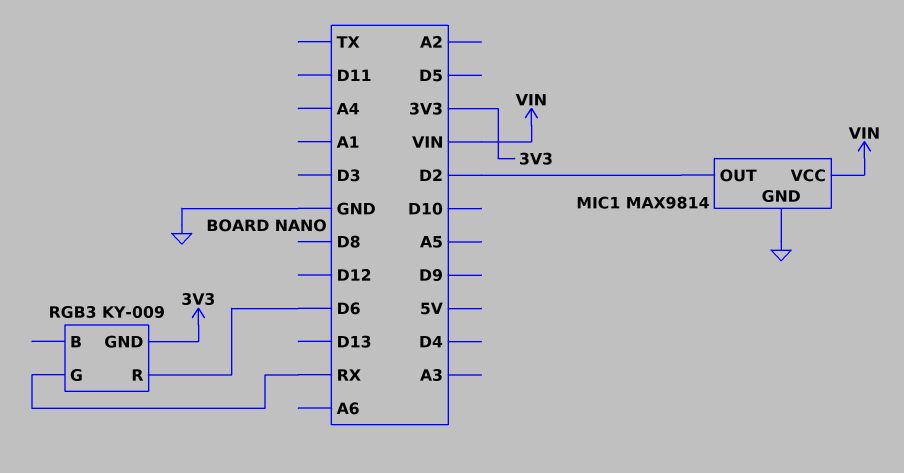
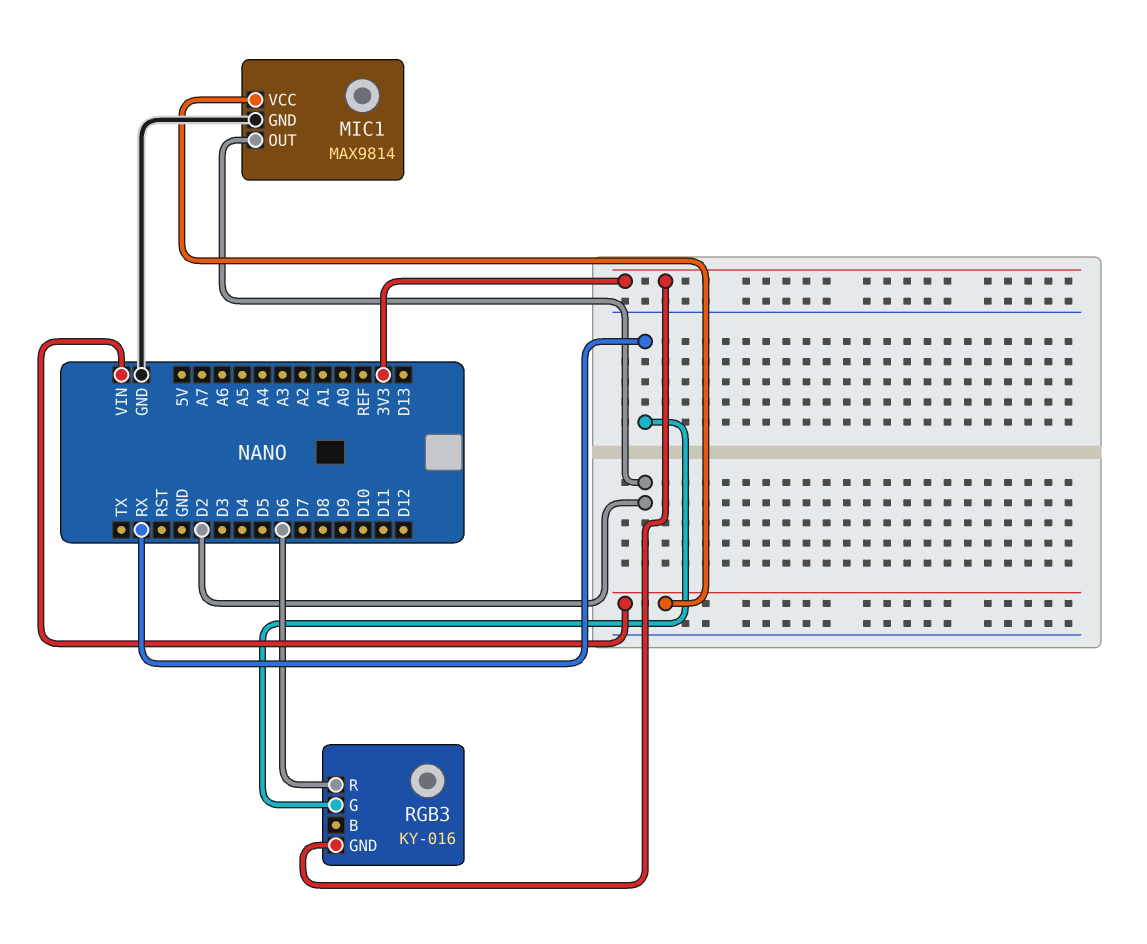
RGB3: KY-009 -> KY-016

